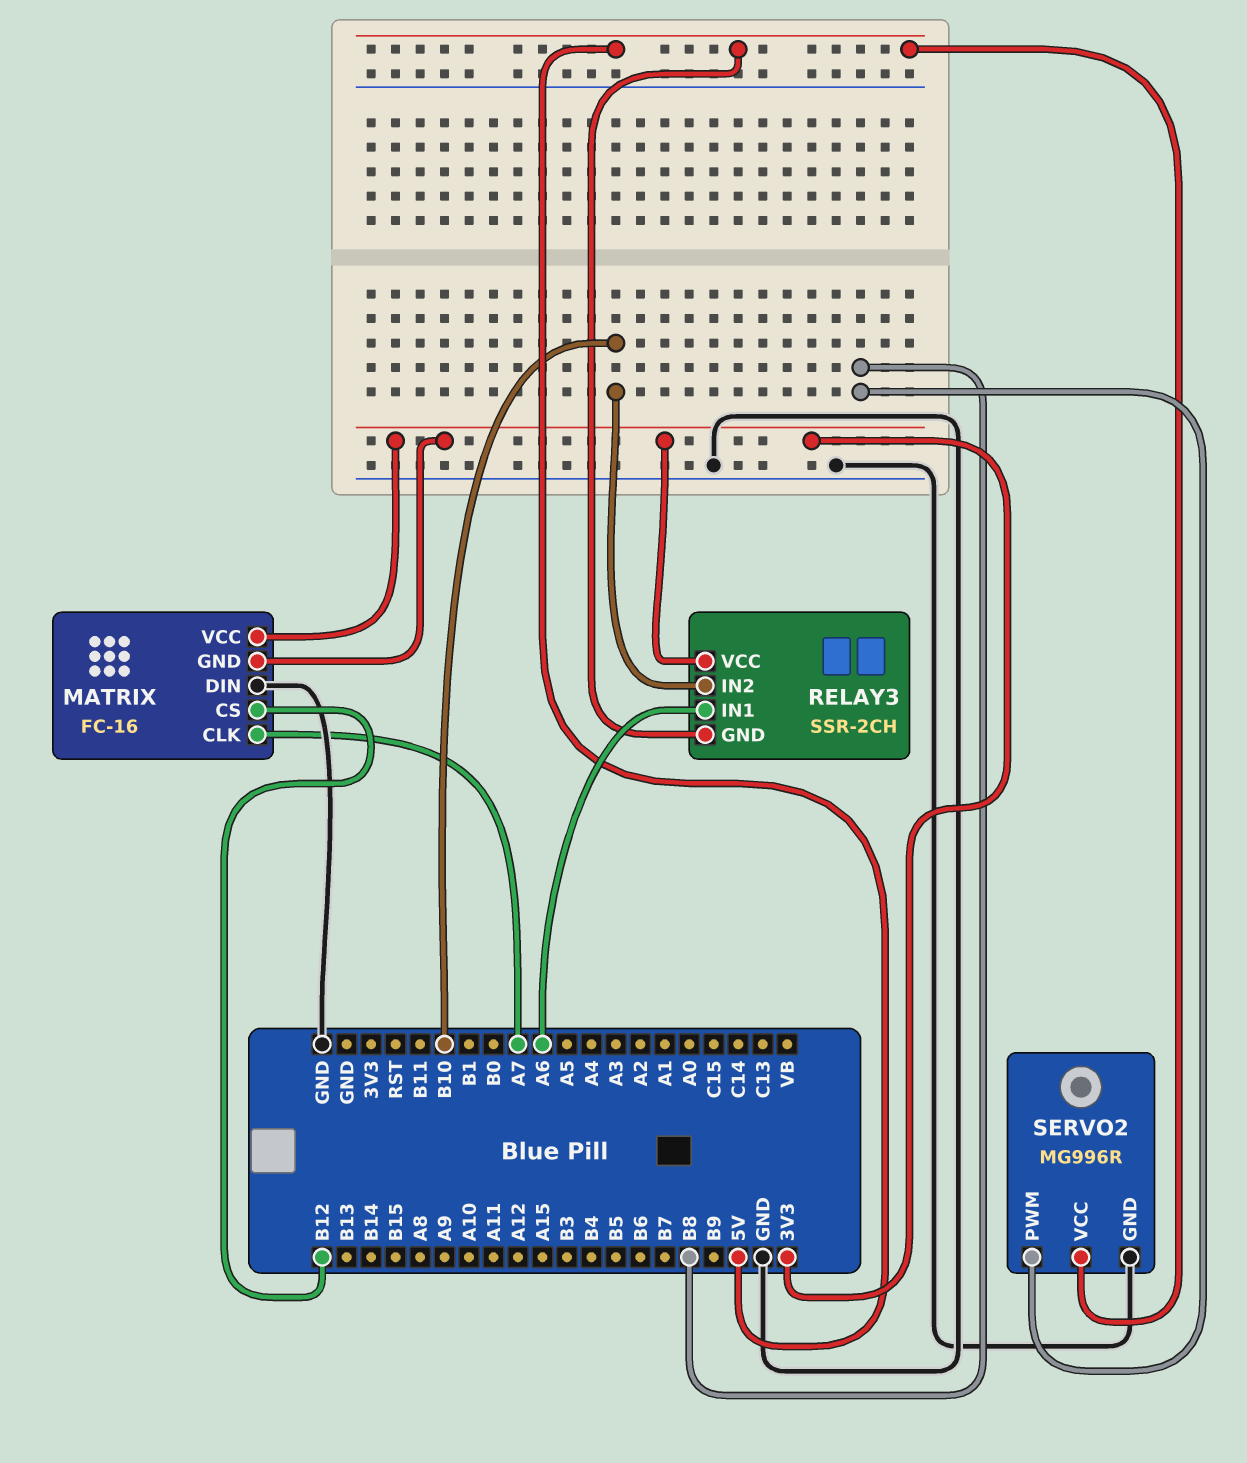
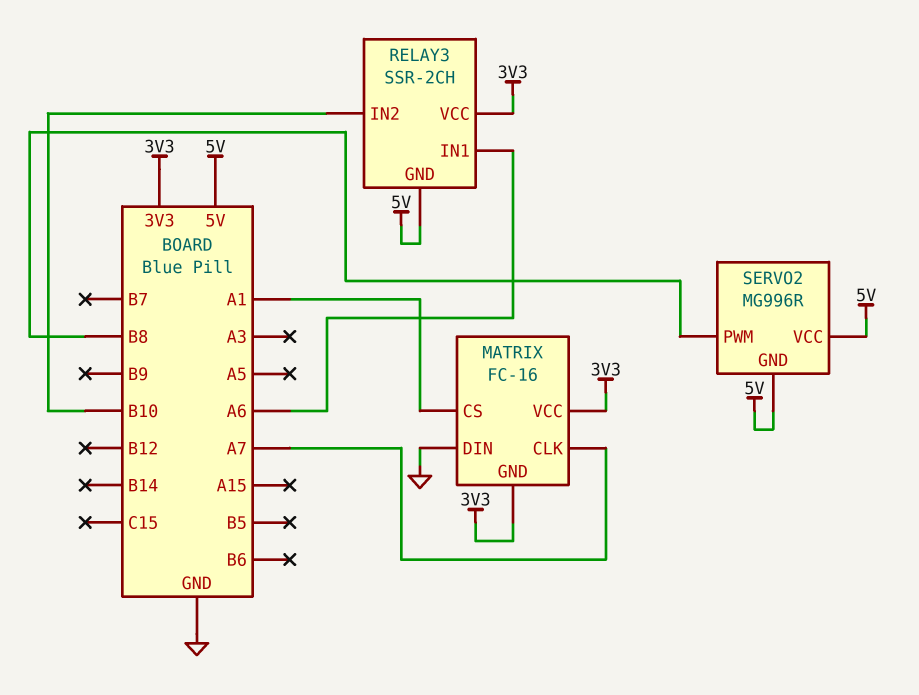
MATRIX pin CS: B12 -> A1
SERVO2 pin GND: GND -> 5V

